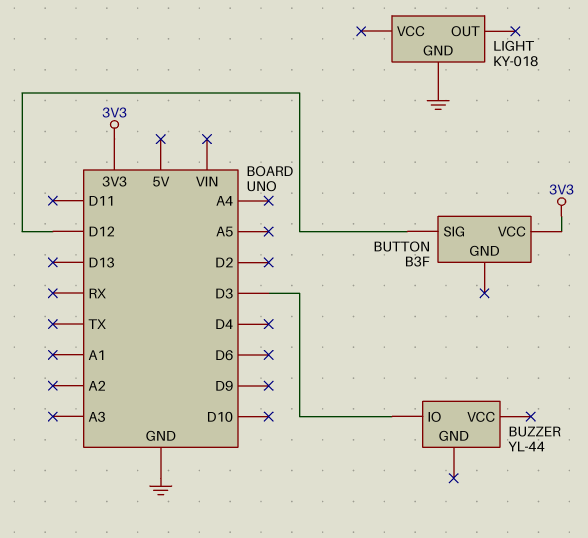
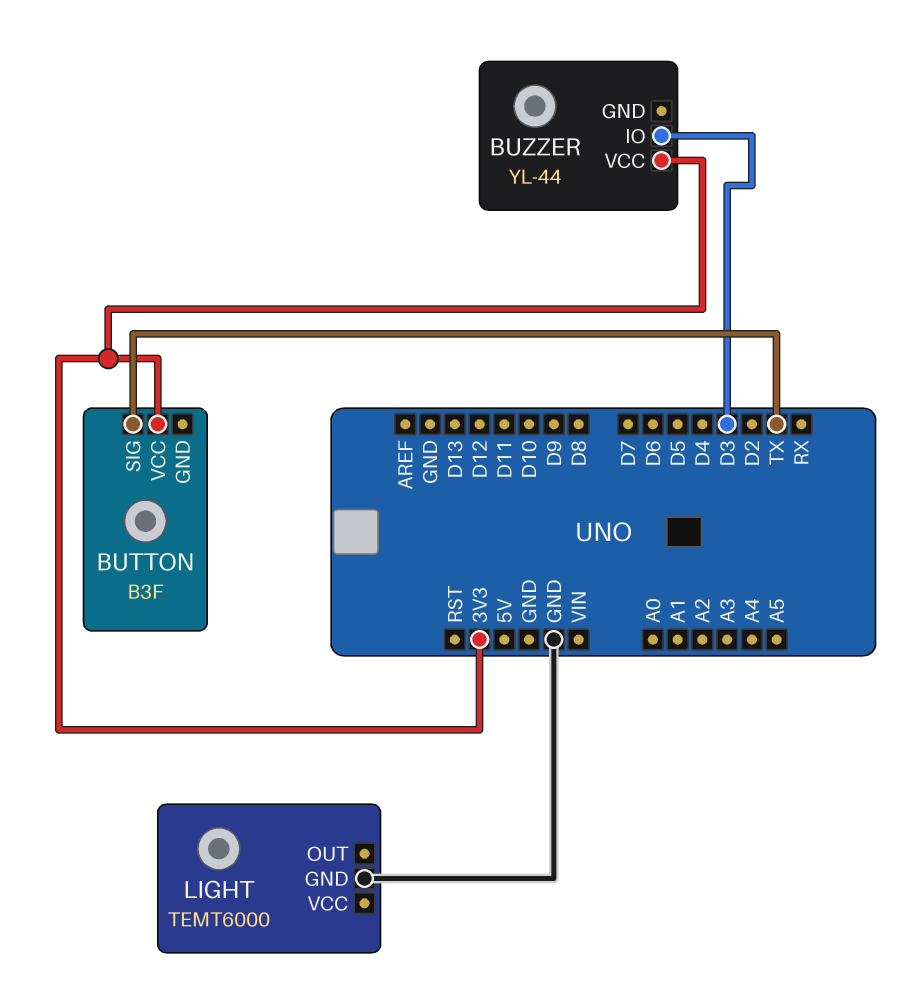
BUTTON pin SIG: D12 -> TX
BUZZER pin VCC: none -> 3V3
LIGHT: KY-018 -> TEMT6000

